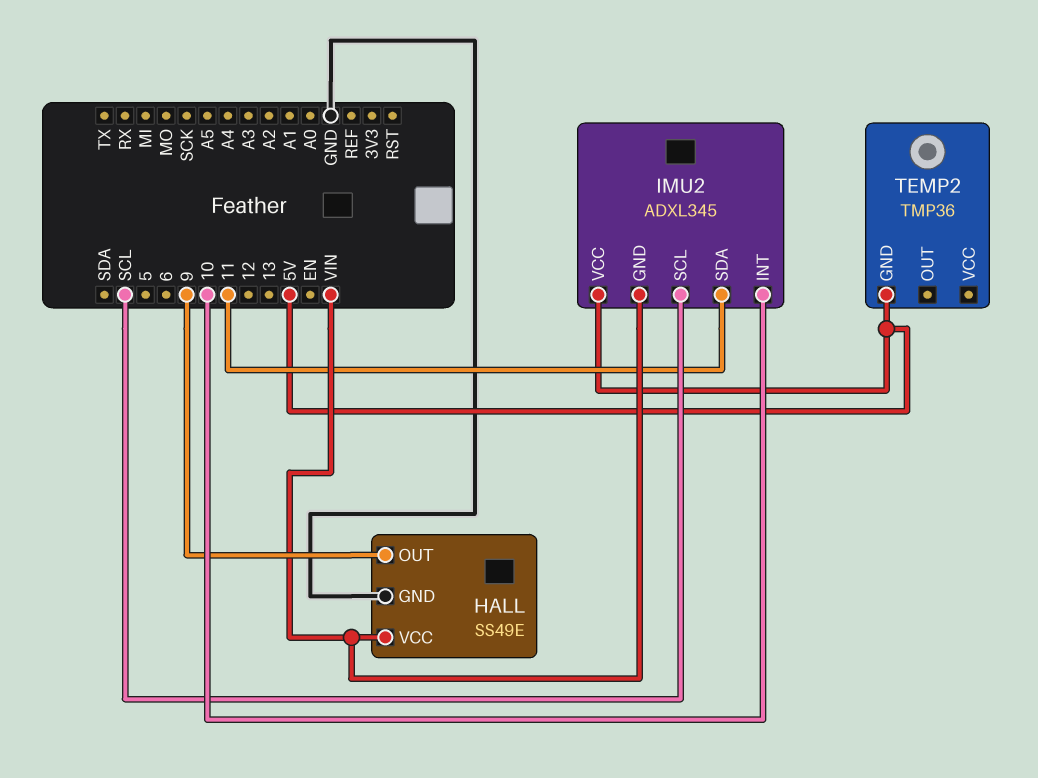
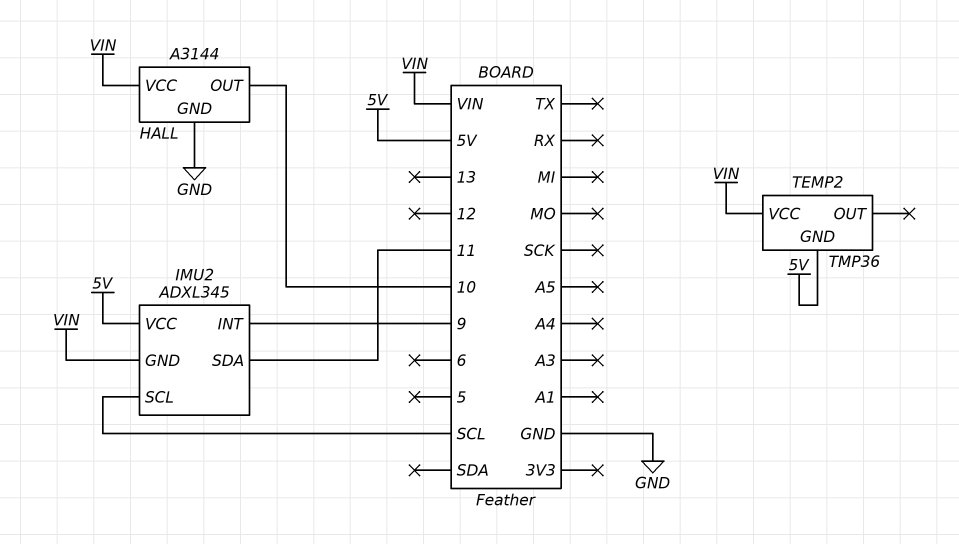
HALL: SS49E -> A3144
HALL pin OUT: 9 -> 10
IMU2 pin INT: 10 -> 9
TEMP2 pin VCC: none -> VIN

